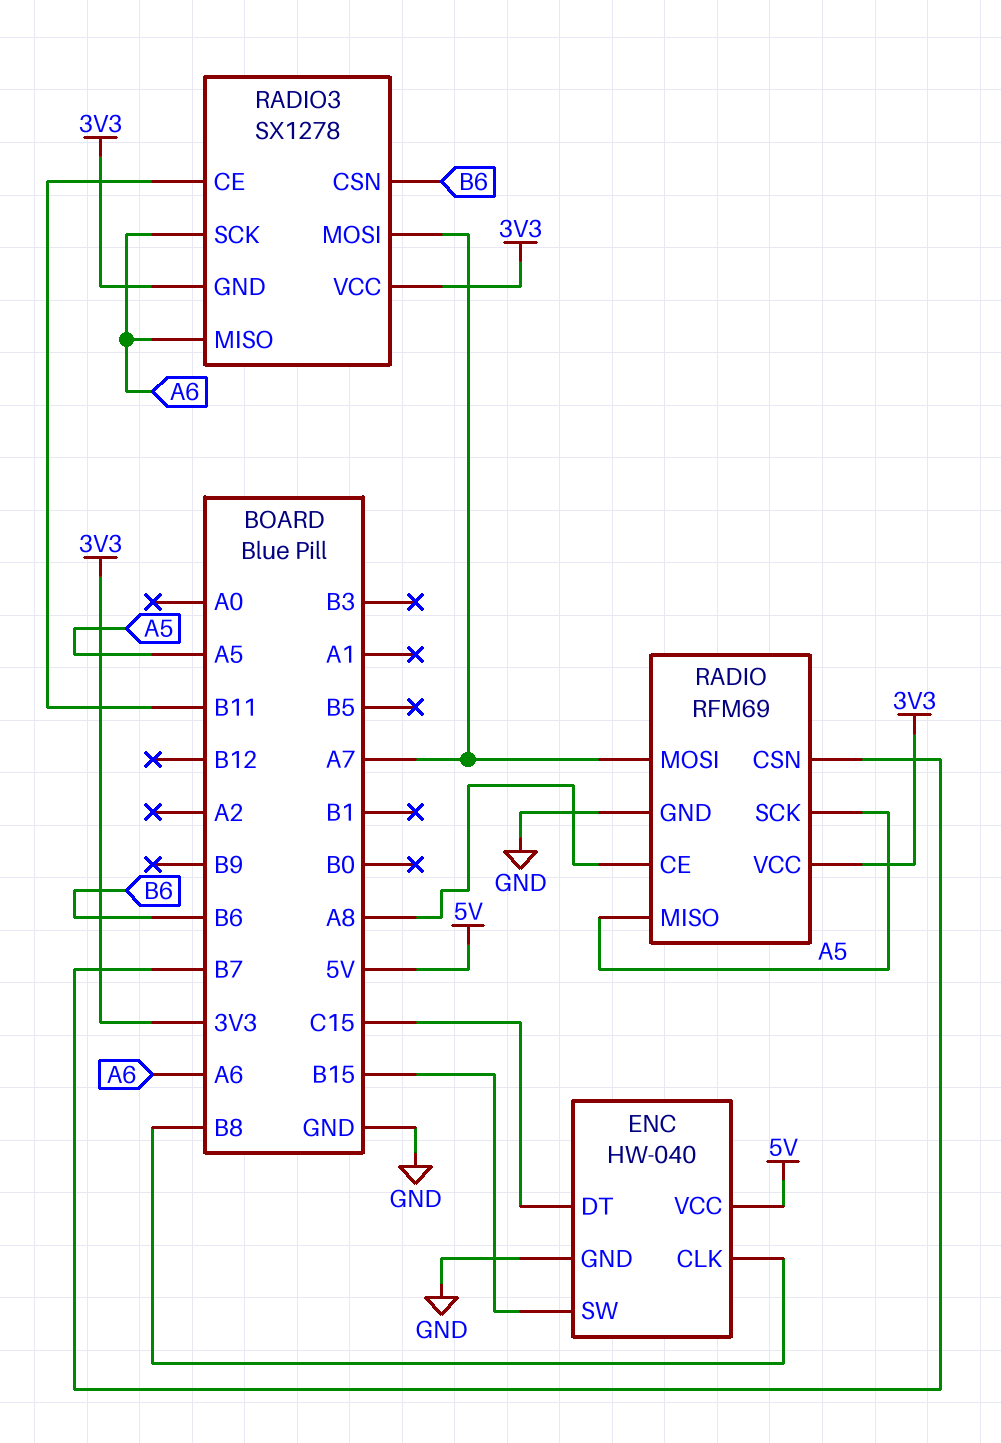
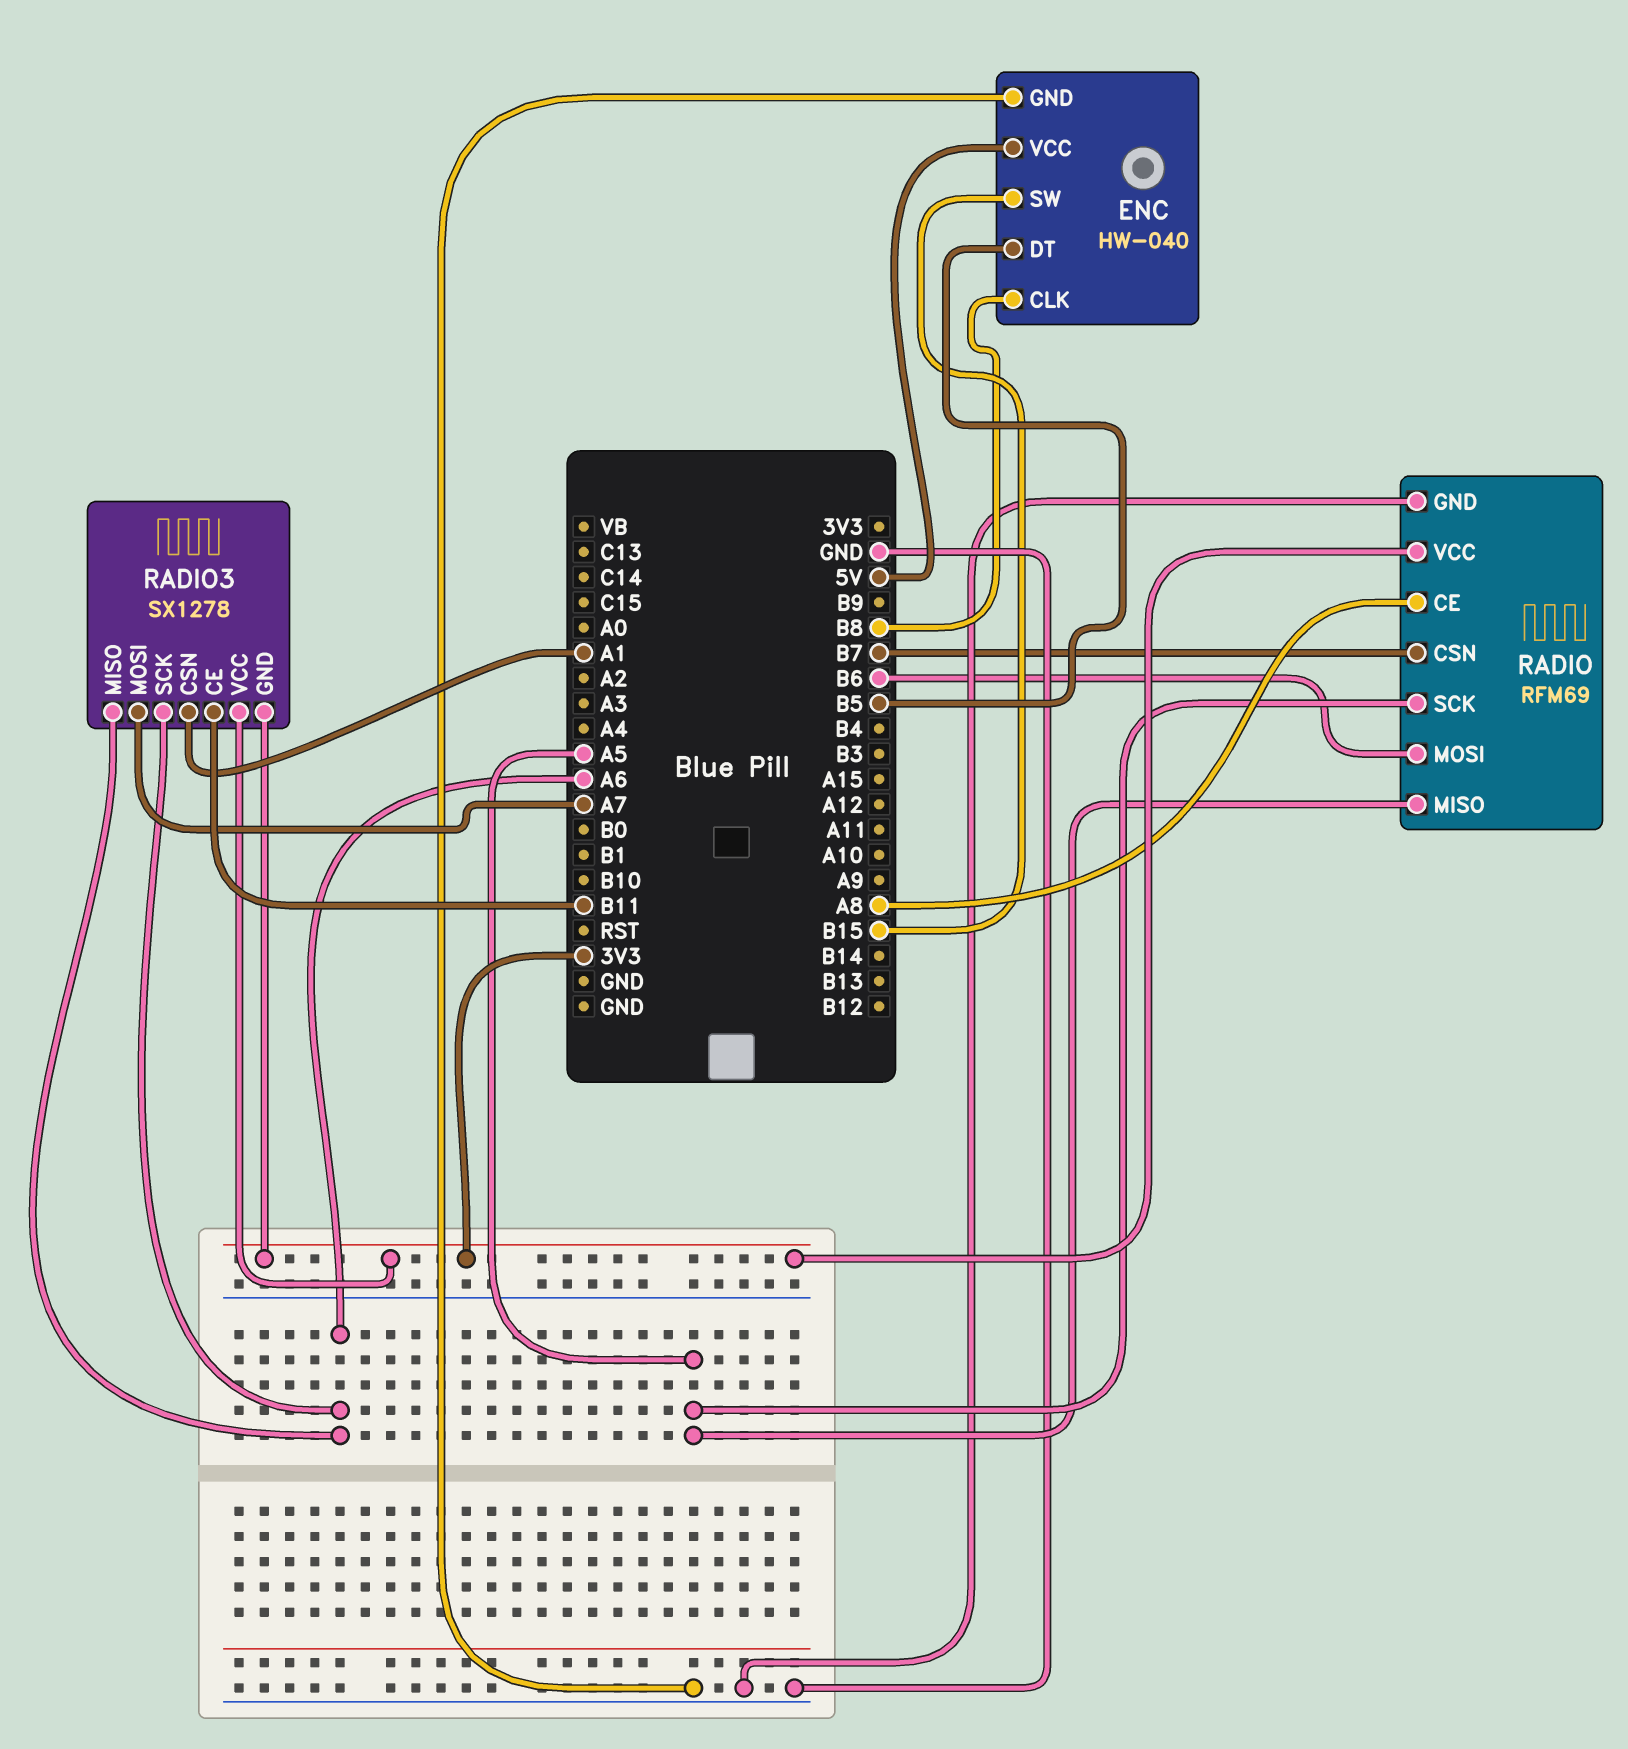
ENC pin DT: C15 -> B5
RADIO pin MOSI: A7 -> B6
RADIO3 pin CSN: B6 -> A1

